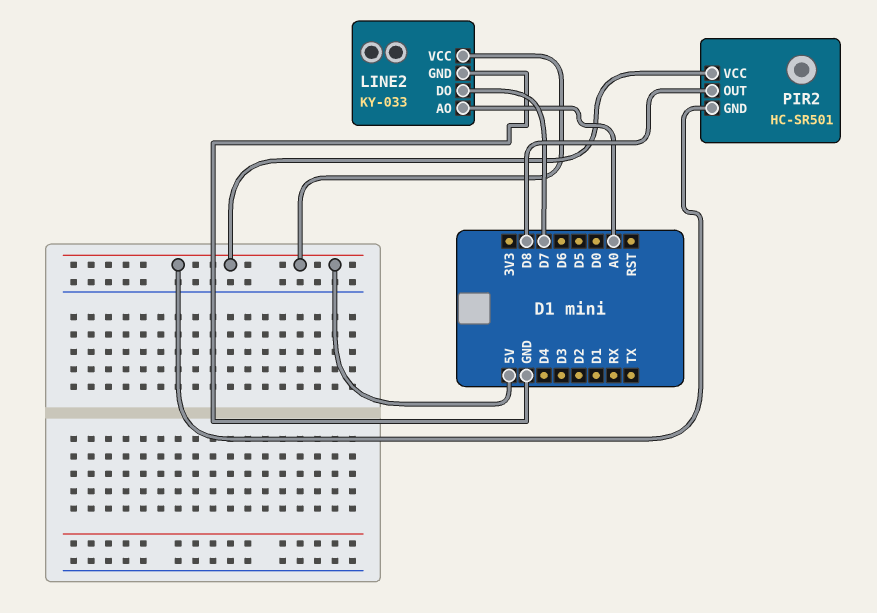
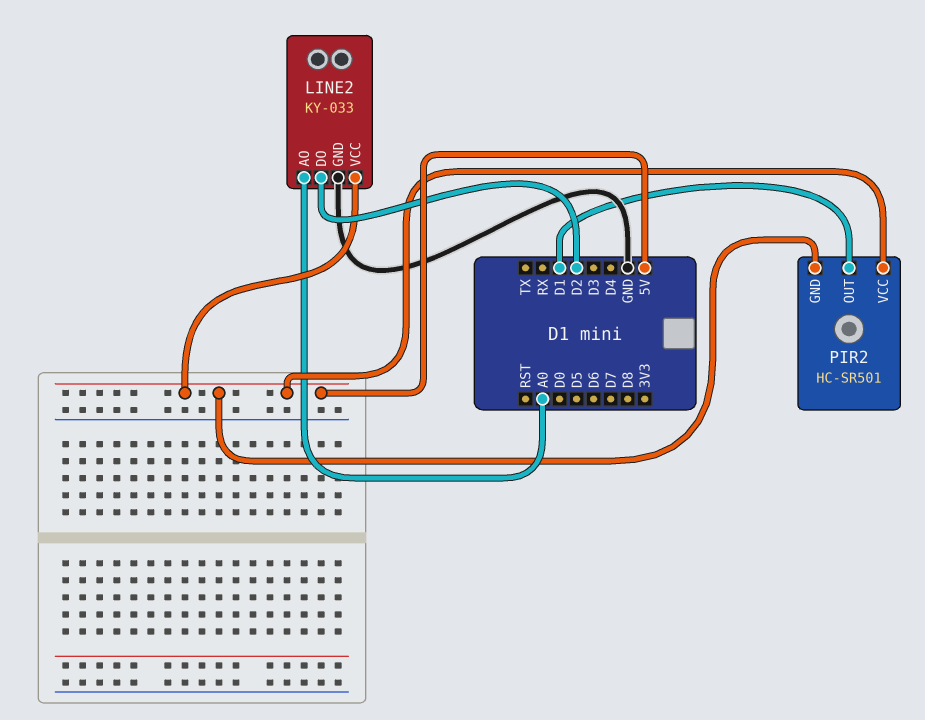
LINE2 pin DO: D7 -> D2
PIR2 pin OUT: D8 -> D1

